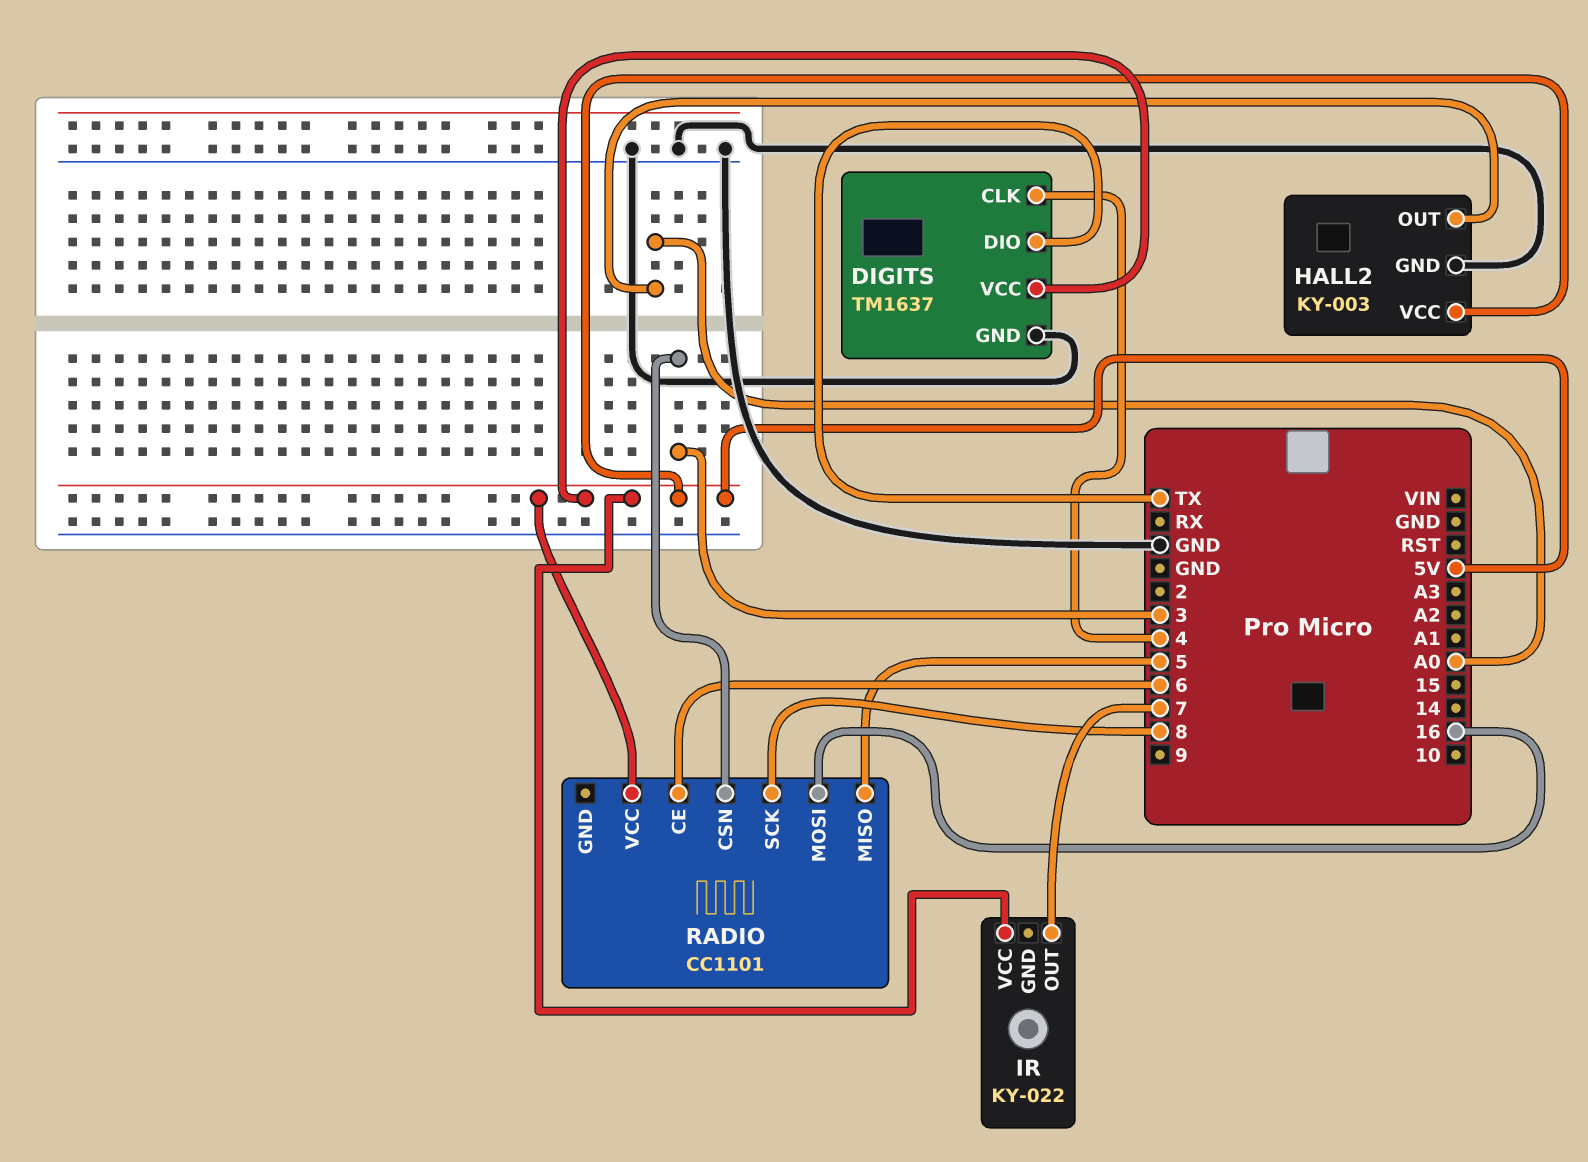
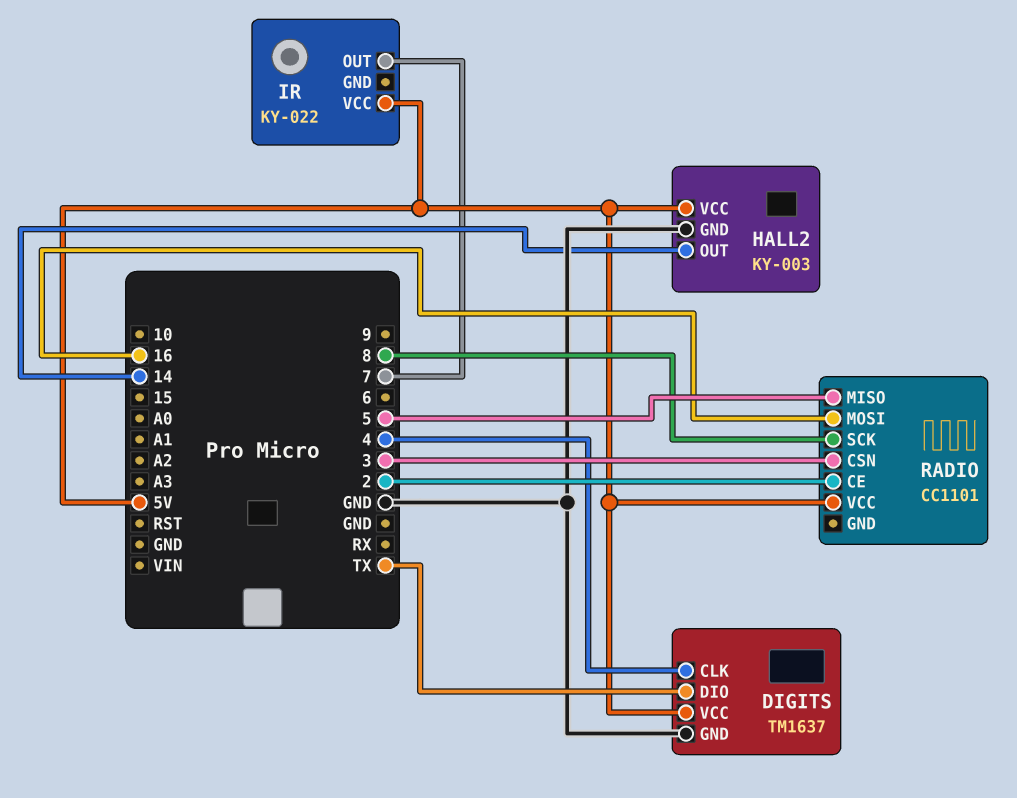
HALL2 pin OUT: A0 -> 14
RADIO pin CE: 6 -> 2

